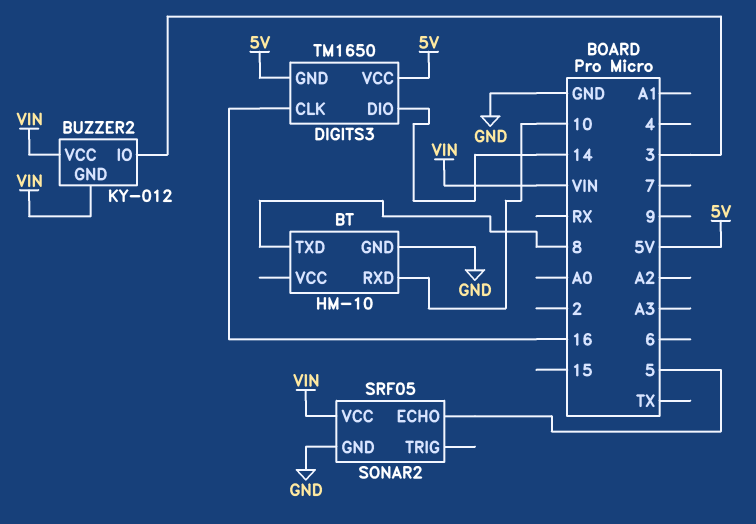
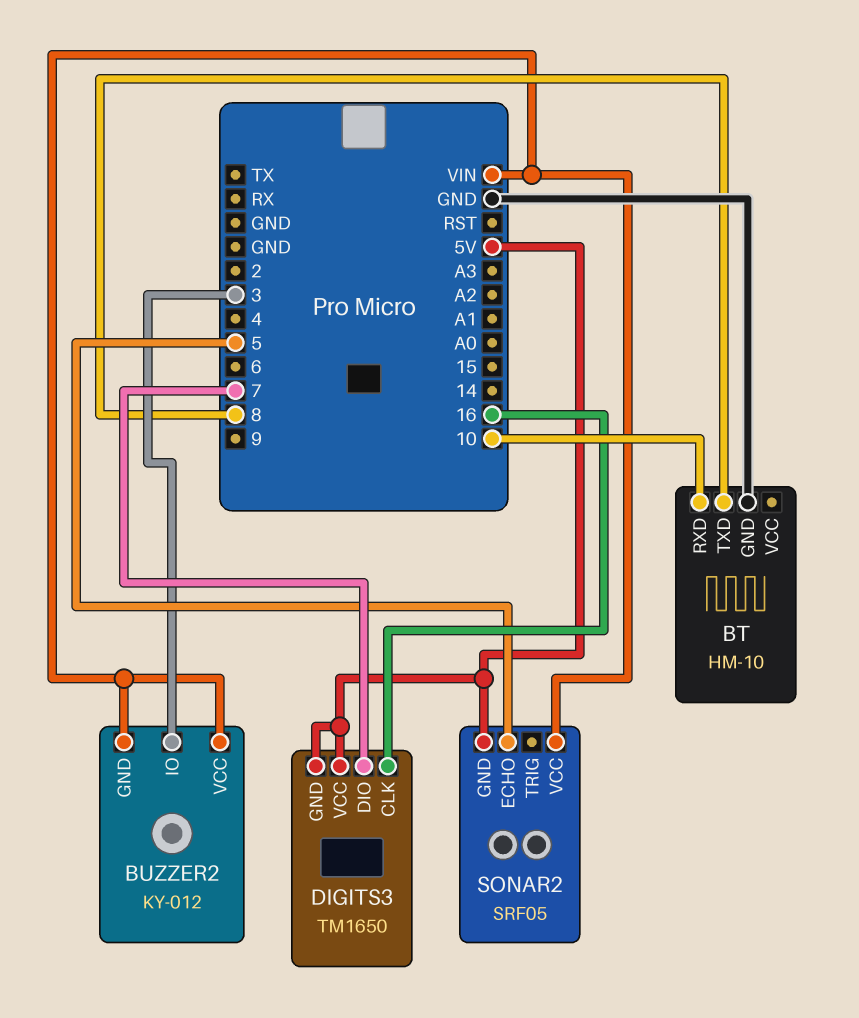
DIGITS3 pin DIO: 14 -> 7
SONAR2 pin GND: GND -> 5V

